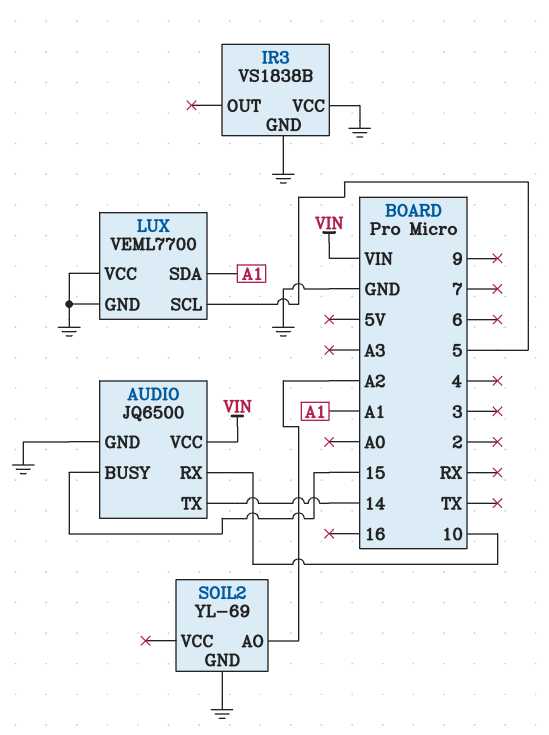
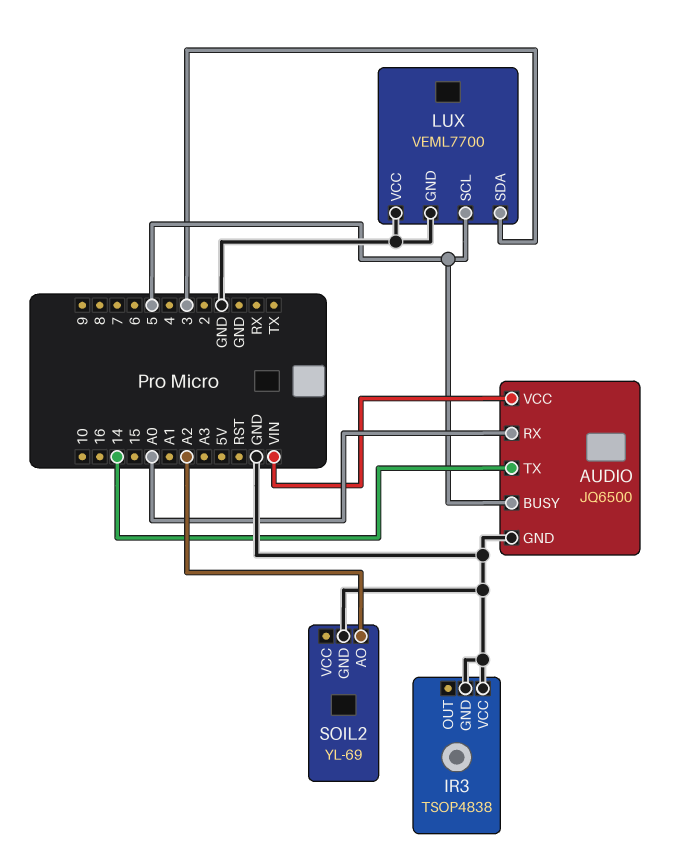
AUDIO pin BUSY: 15 -> 5
AUDIO pin RX: 10 -> A0
IR3: VS1838B -> TSOP4838
LUX pin SDA: A1 -> 3

